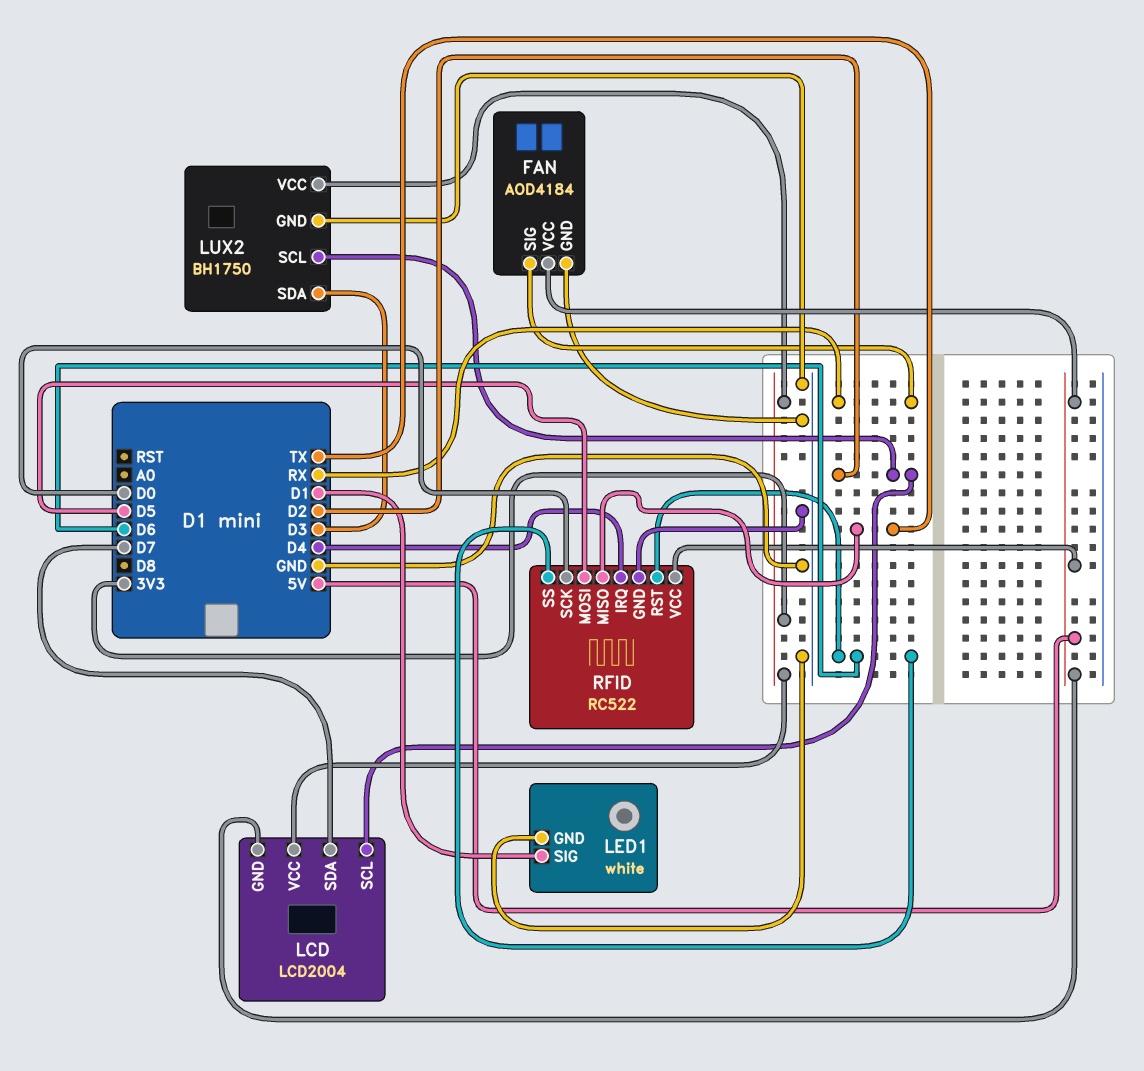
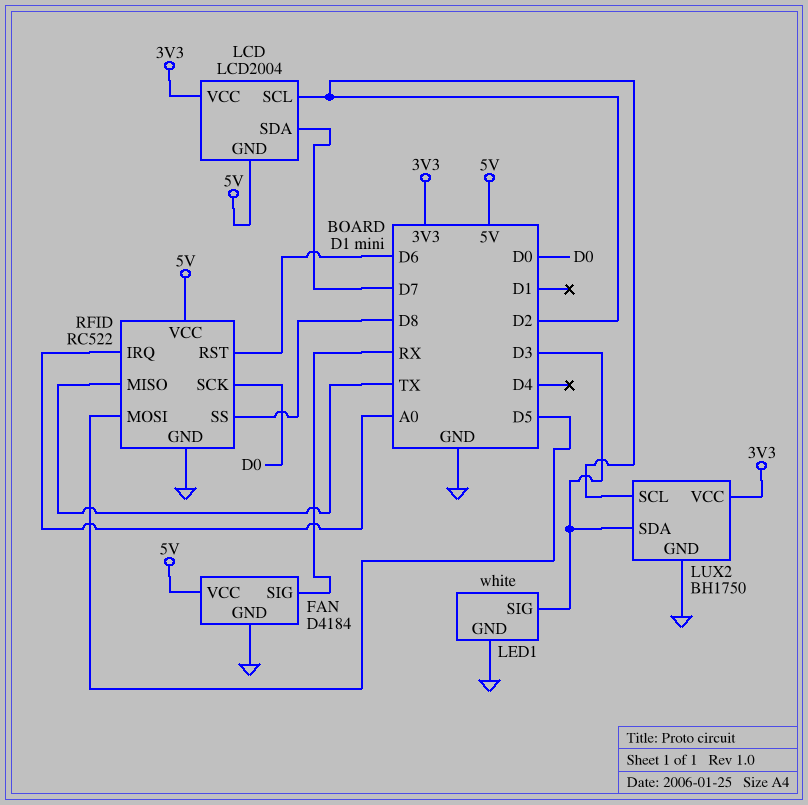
FAN: AOD4184 -> D4184
LED1 pin SIG: D1 -> D3
RFID pin IRQ: D4 -> A0
RFID pin SS: D6 -> D8

